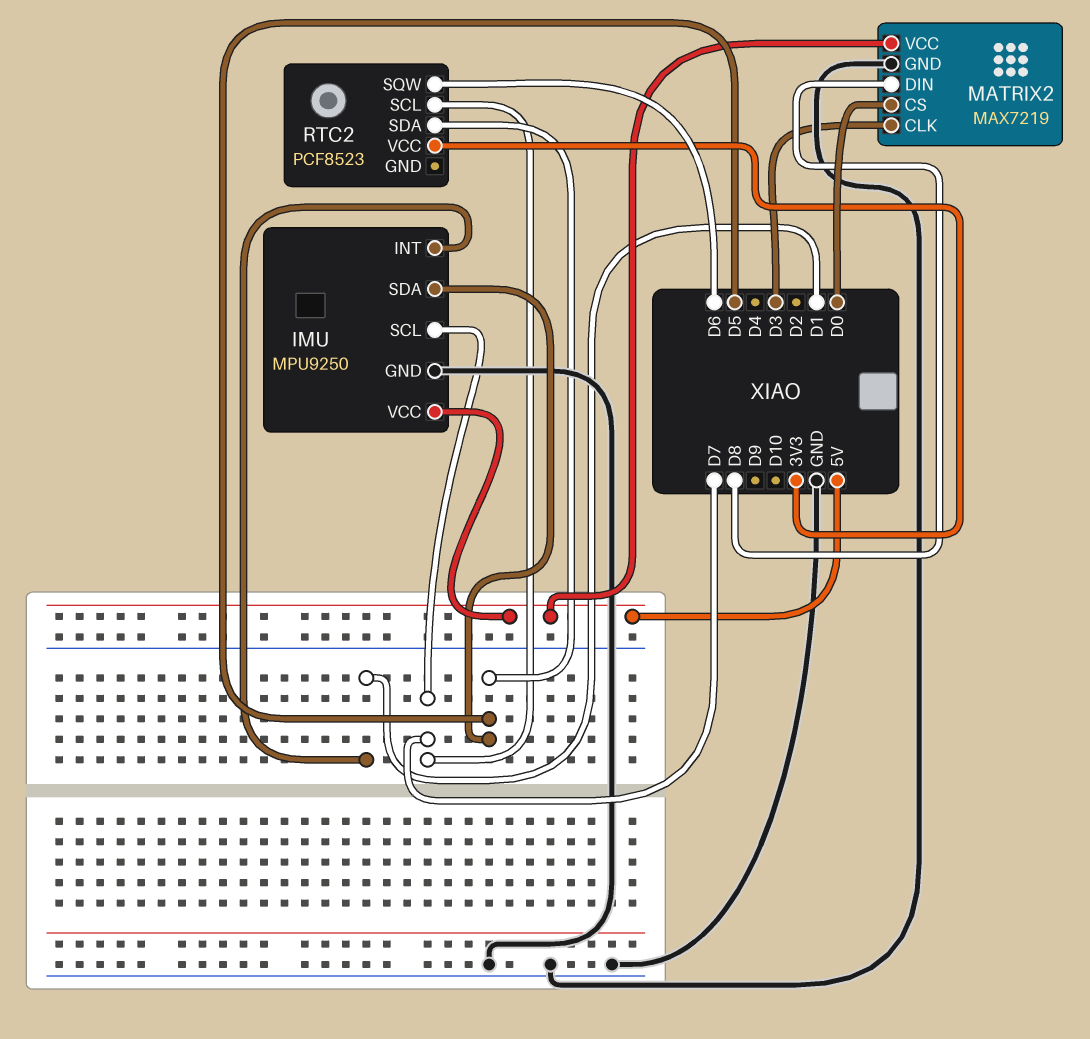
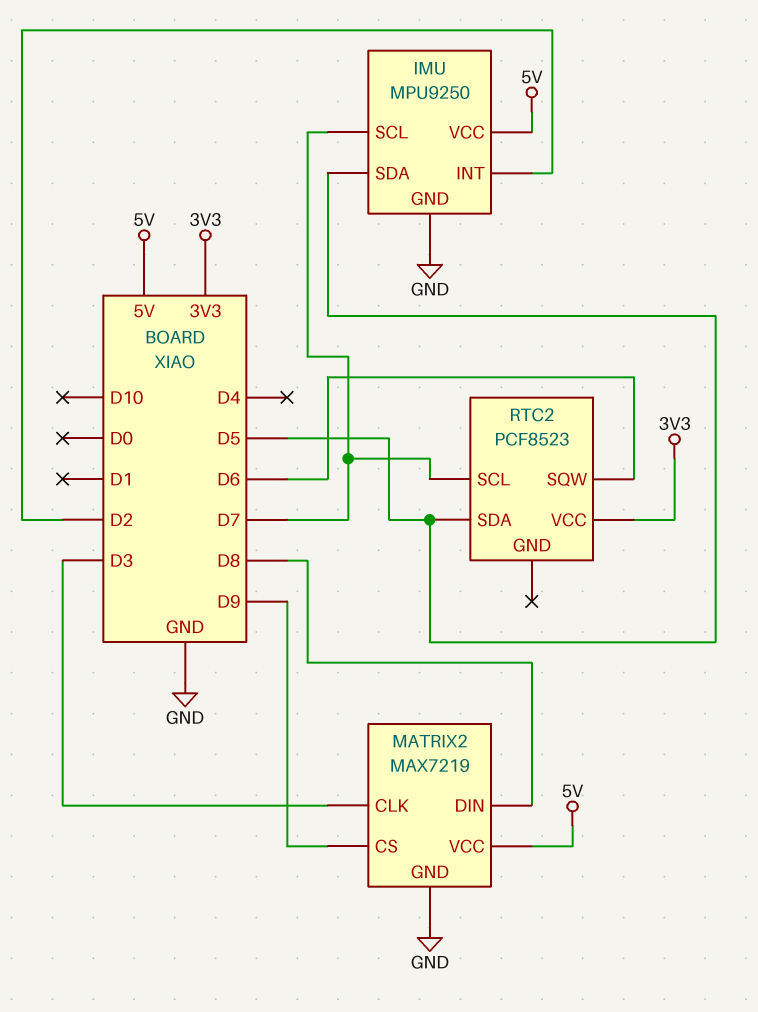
IMU pin INT: D1 -> D2
MATRIX2 pin CS: D0 -> D9

